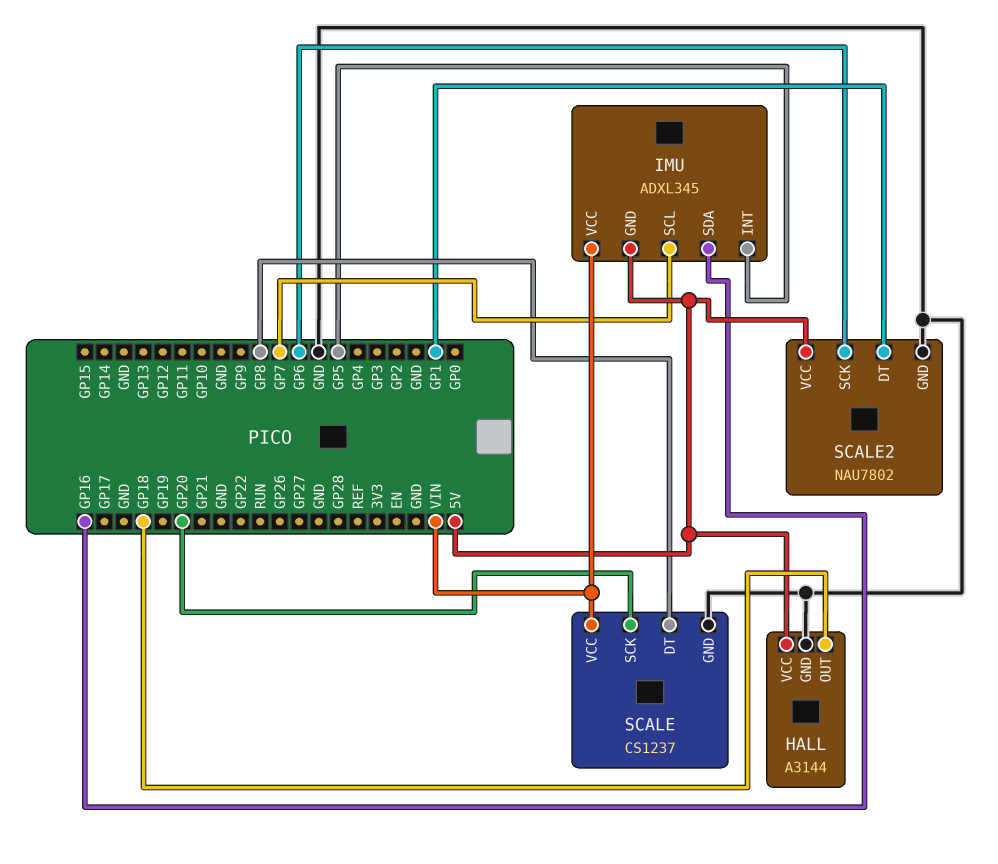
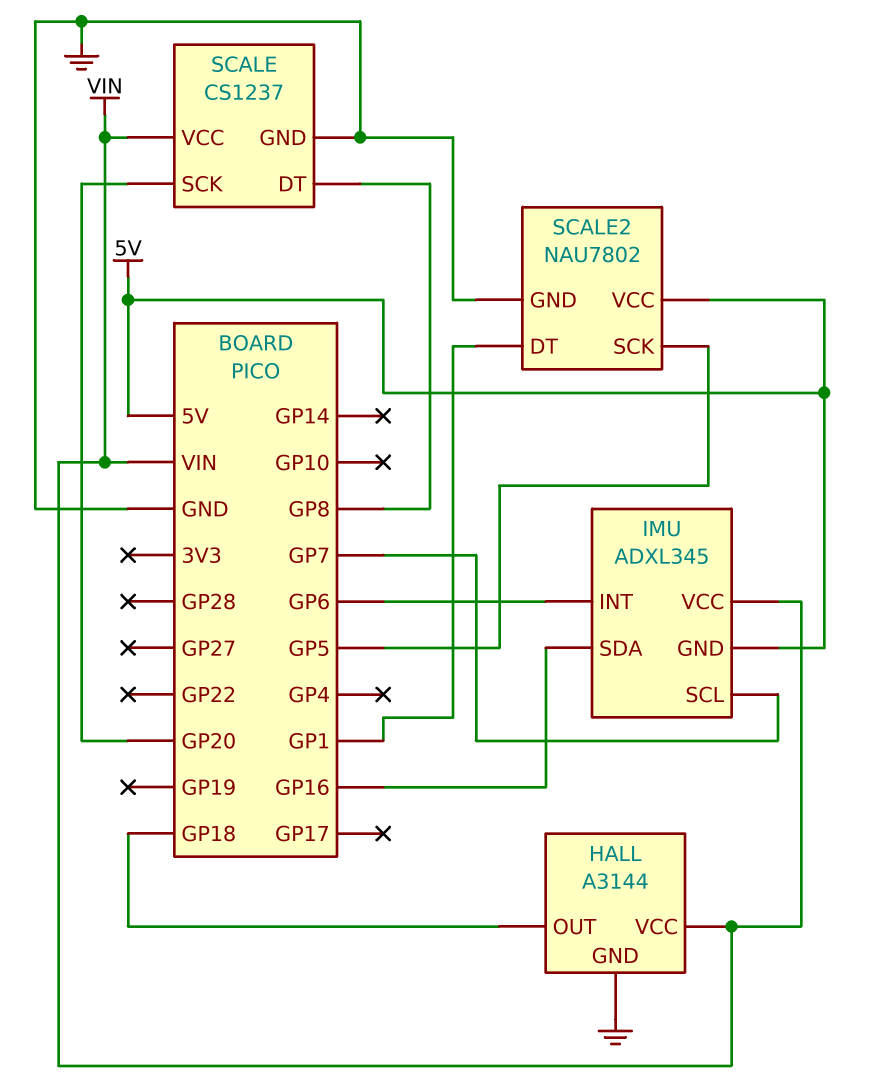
HALL pin VCC: 5V -> VIN
IMU pin INT: GP5 -> GP6
SCALE2 pin SCK: GP6 -> GP5

